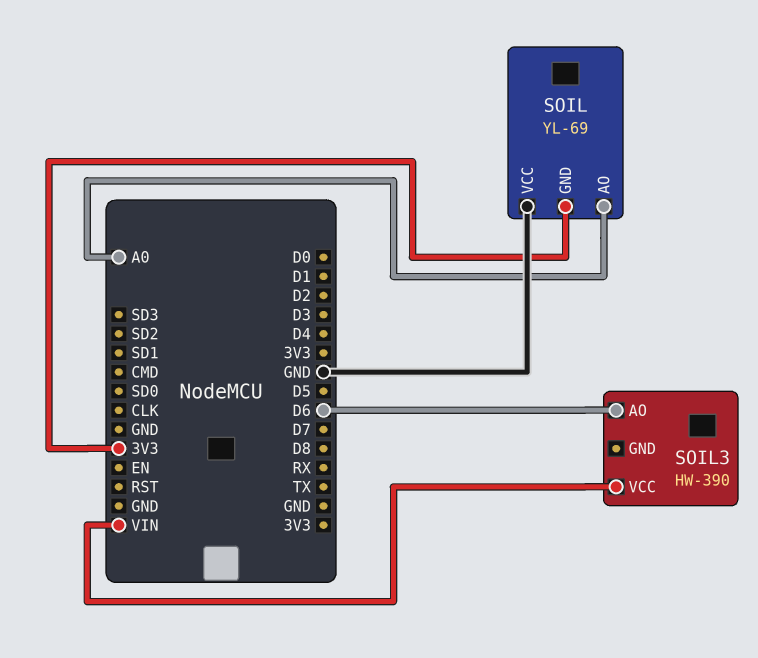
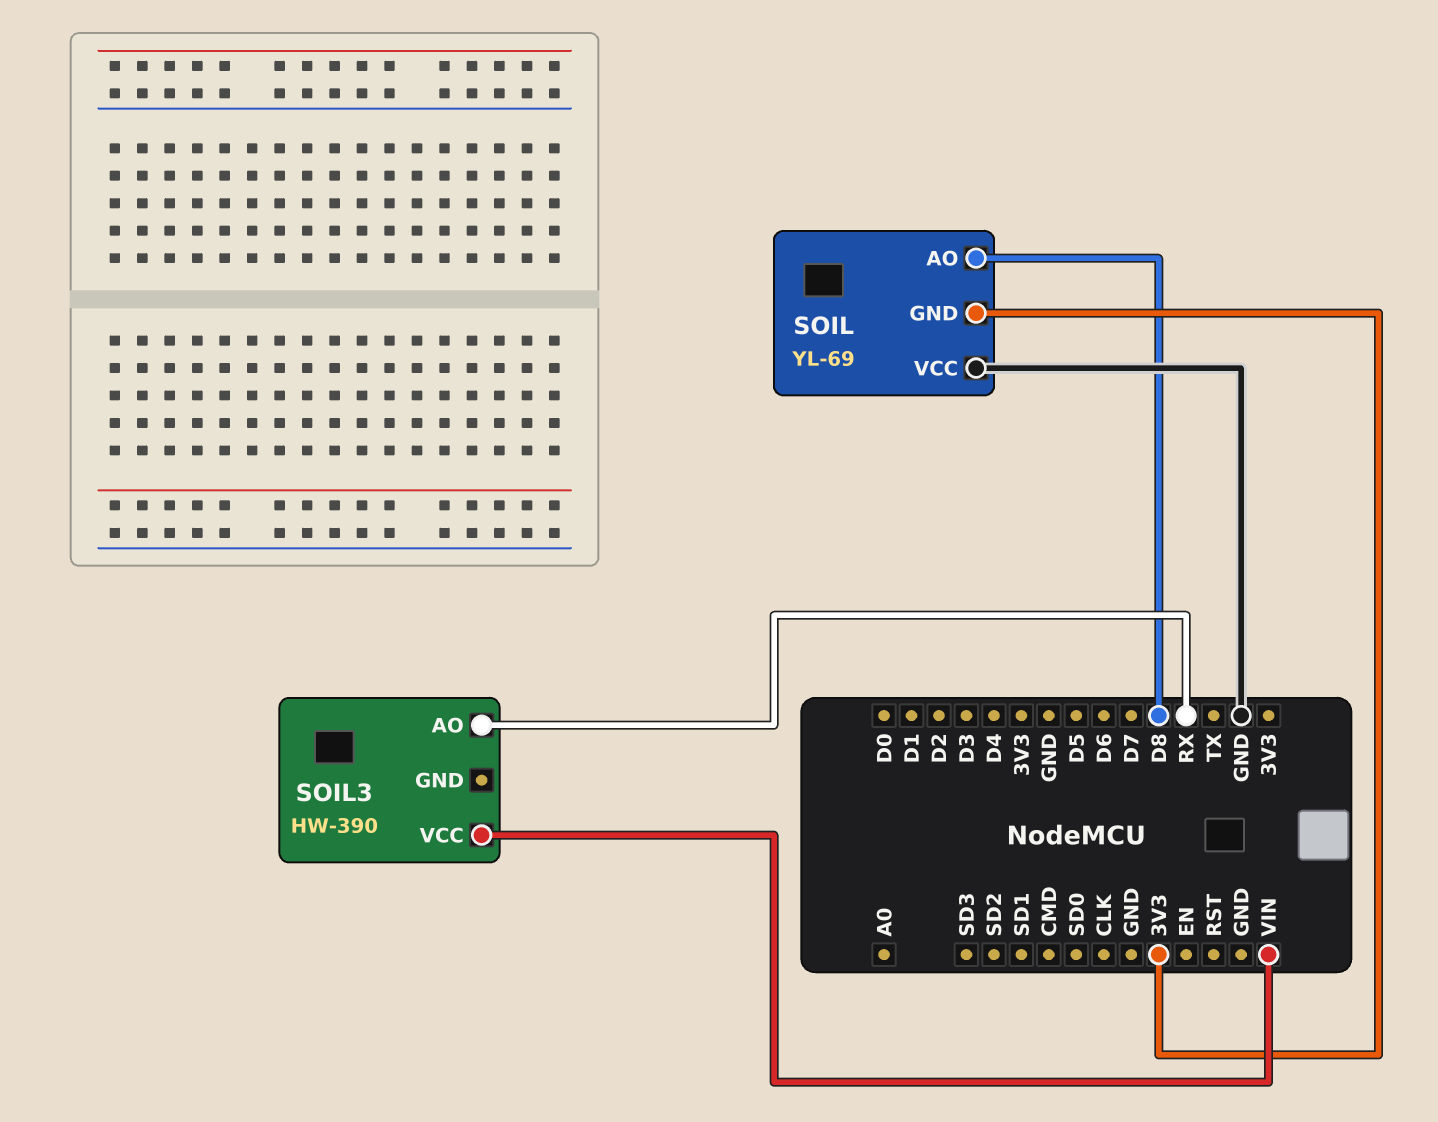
SOIL pin AO: A0 -> D8
SOIL3 pin AO: D6 -> RX

